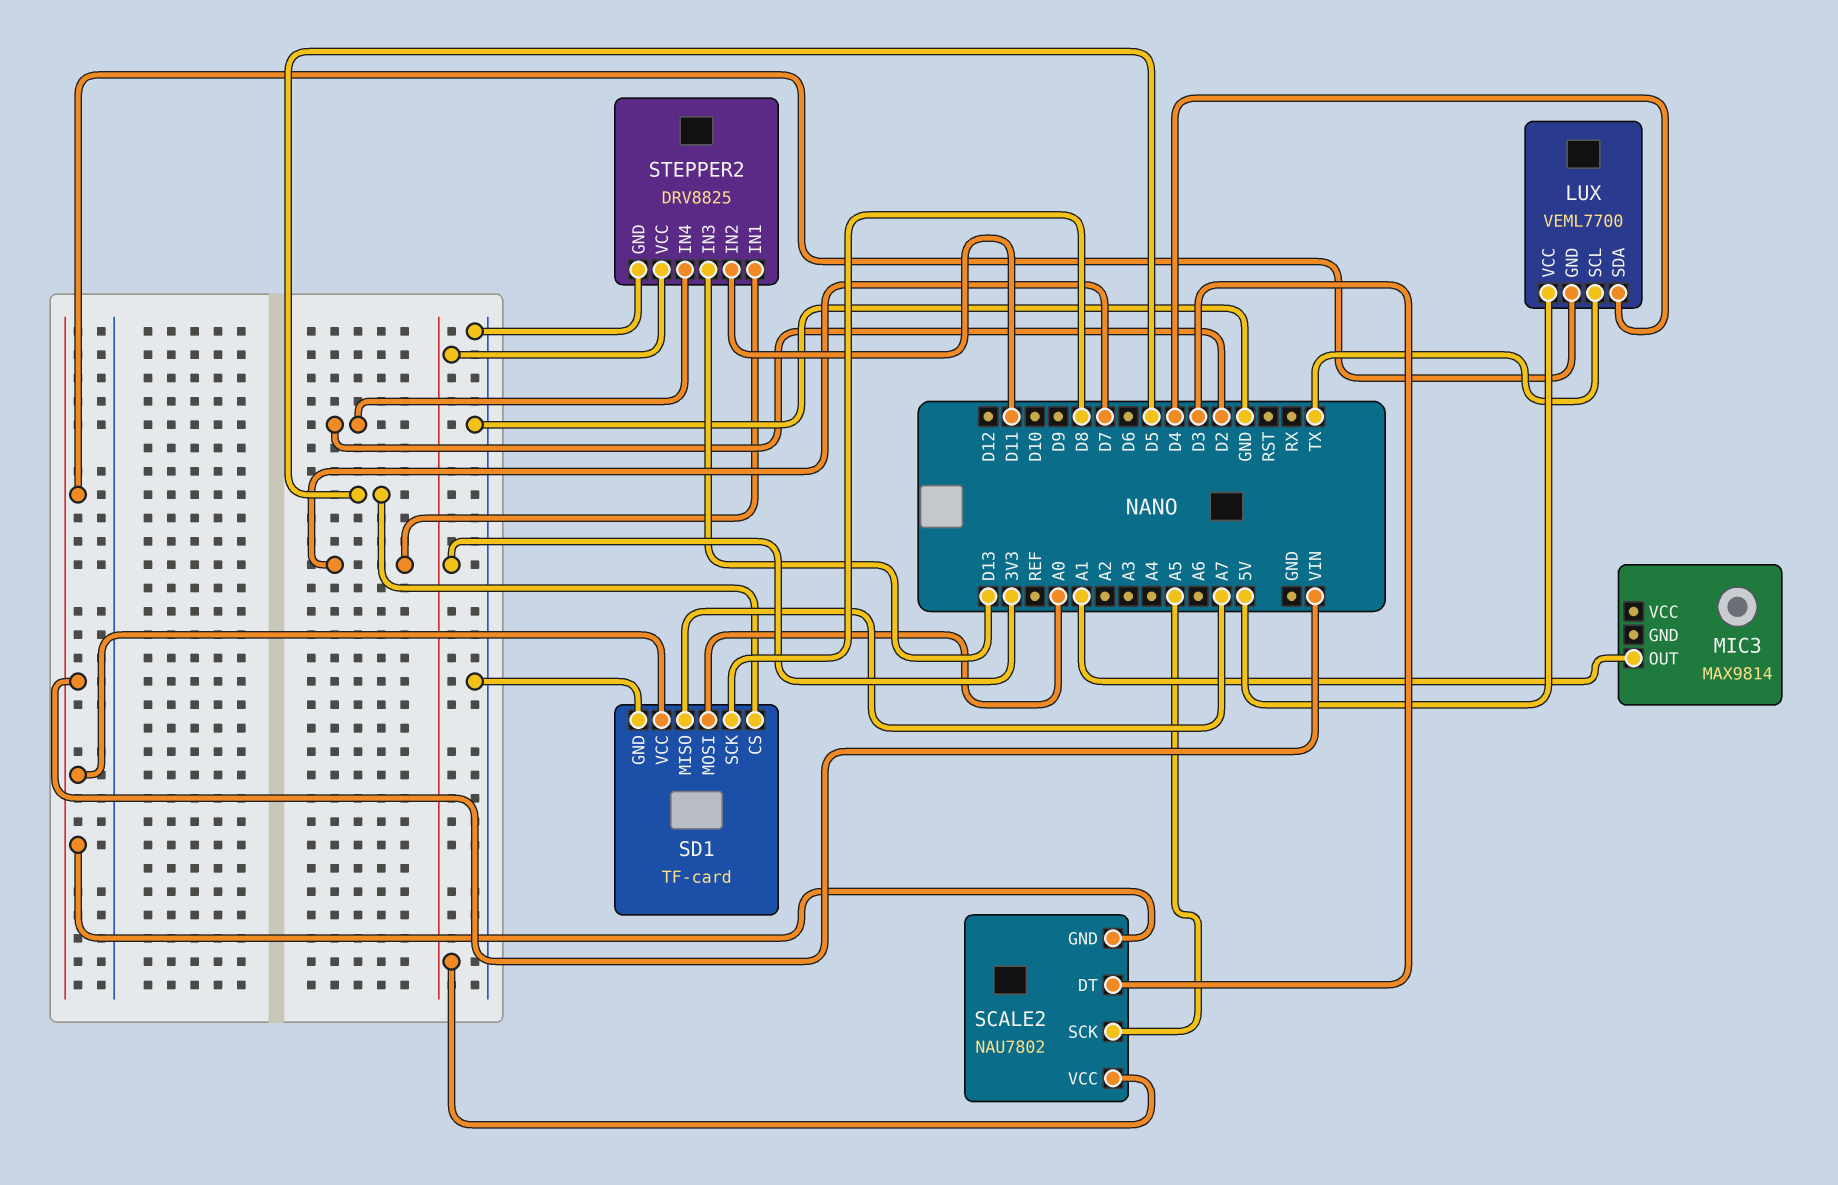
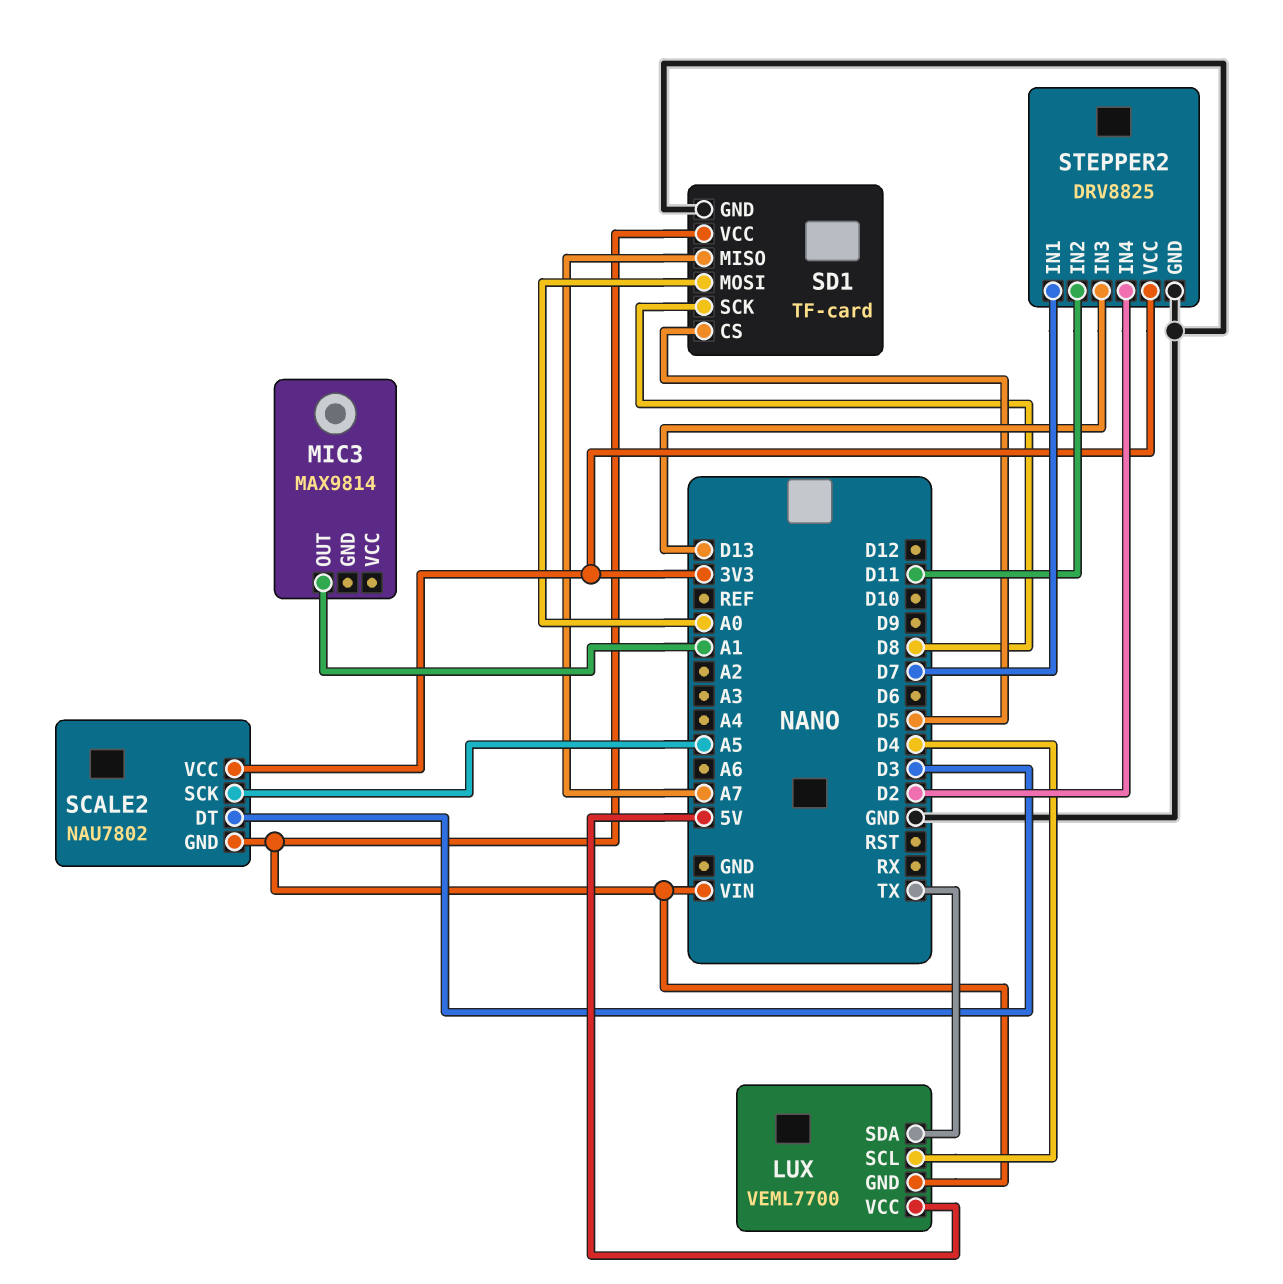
LUX pin SCL: TX -> D4
LUX pin SDA: D4 -> TX

